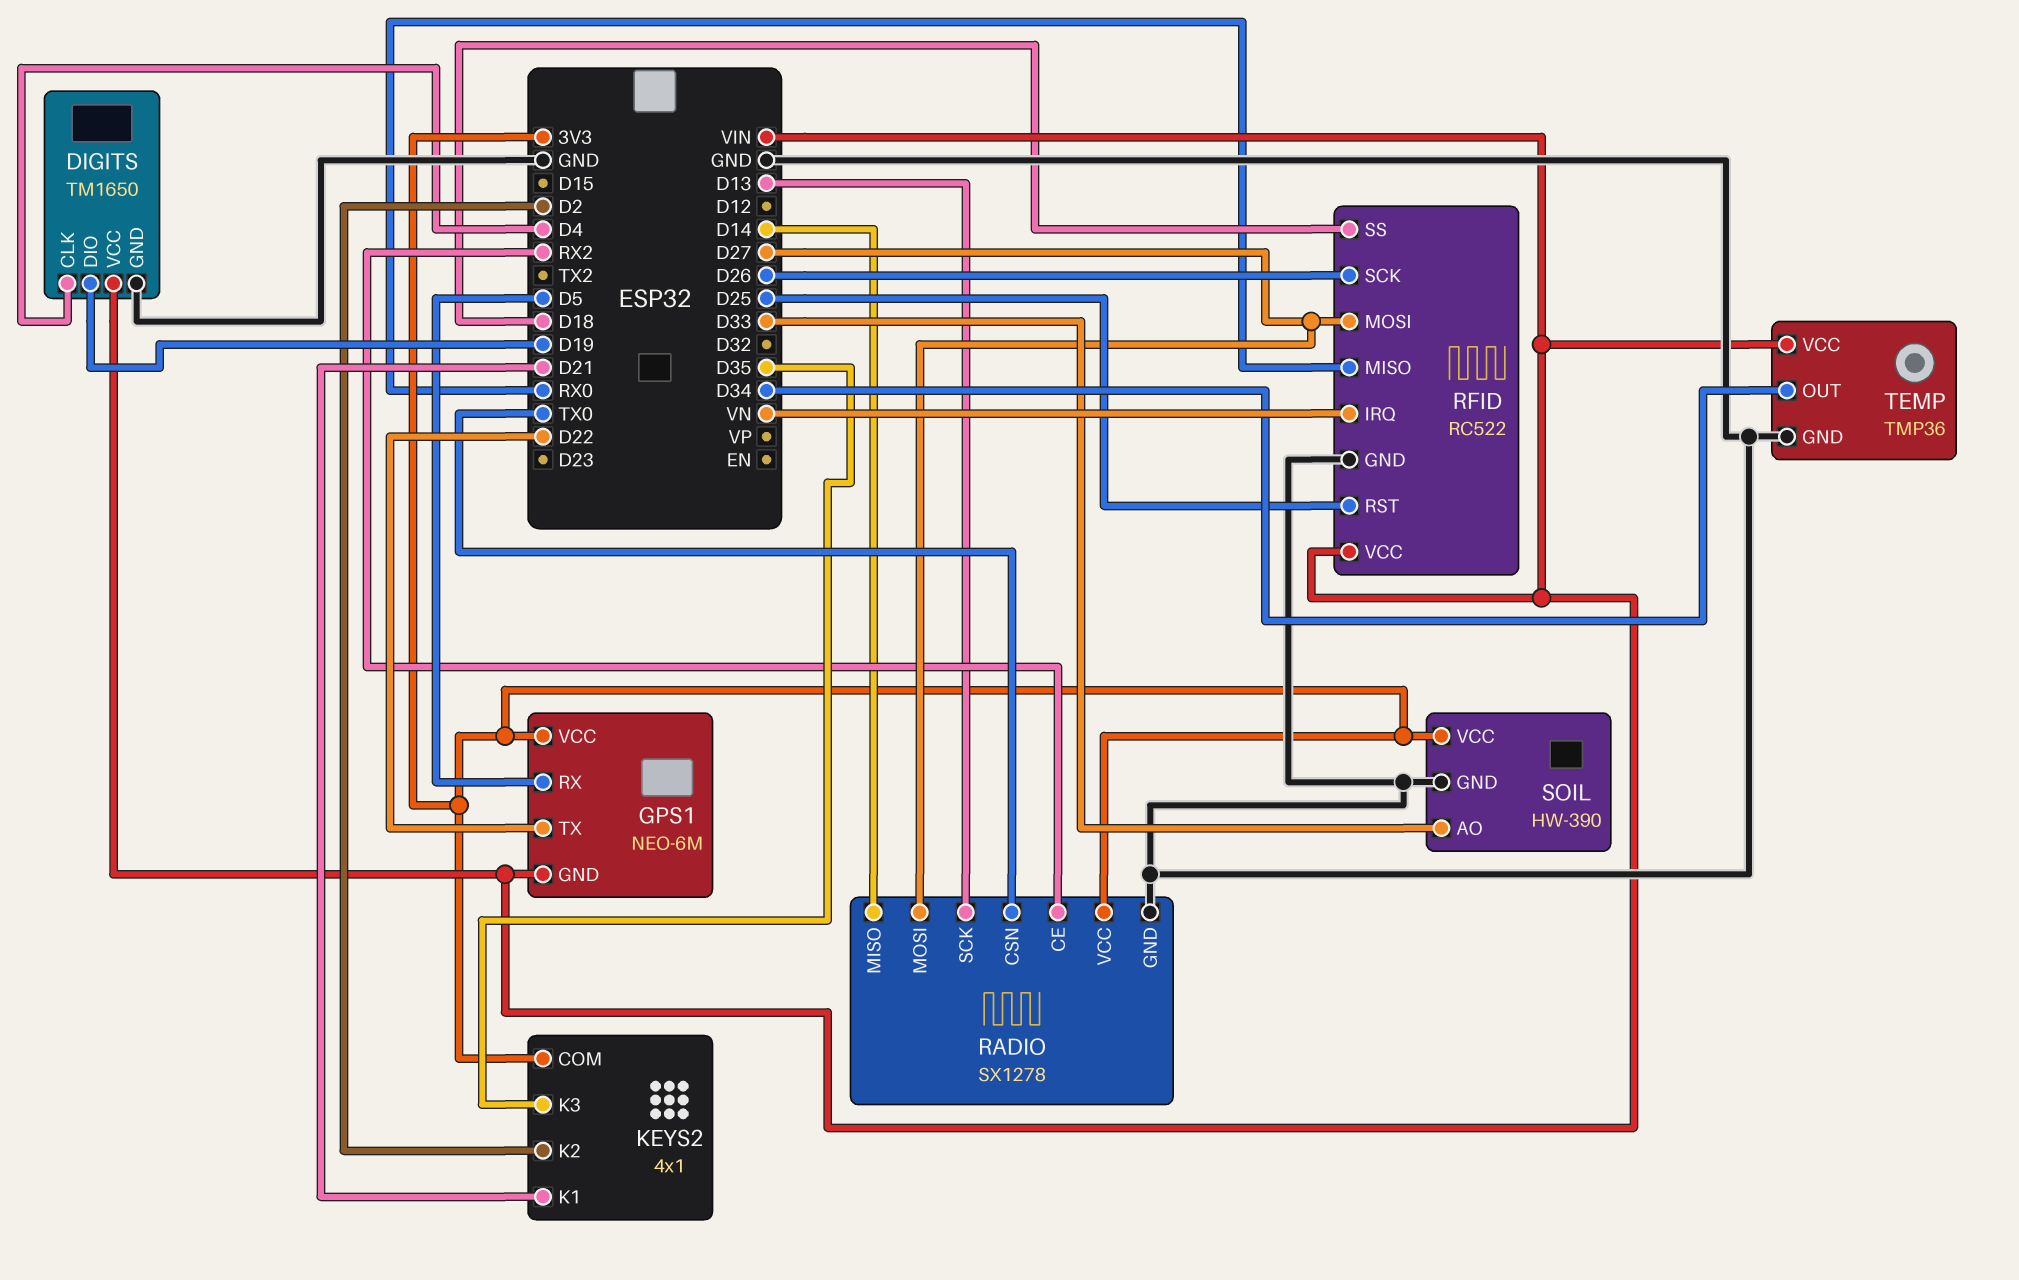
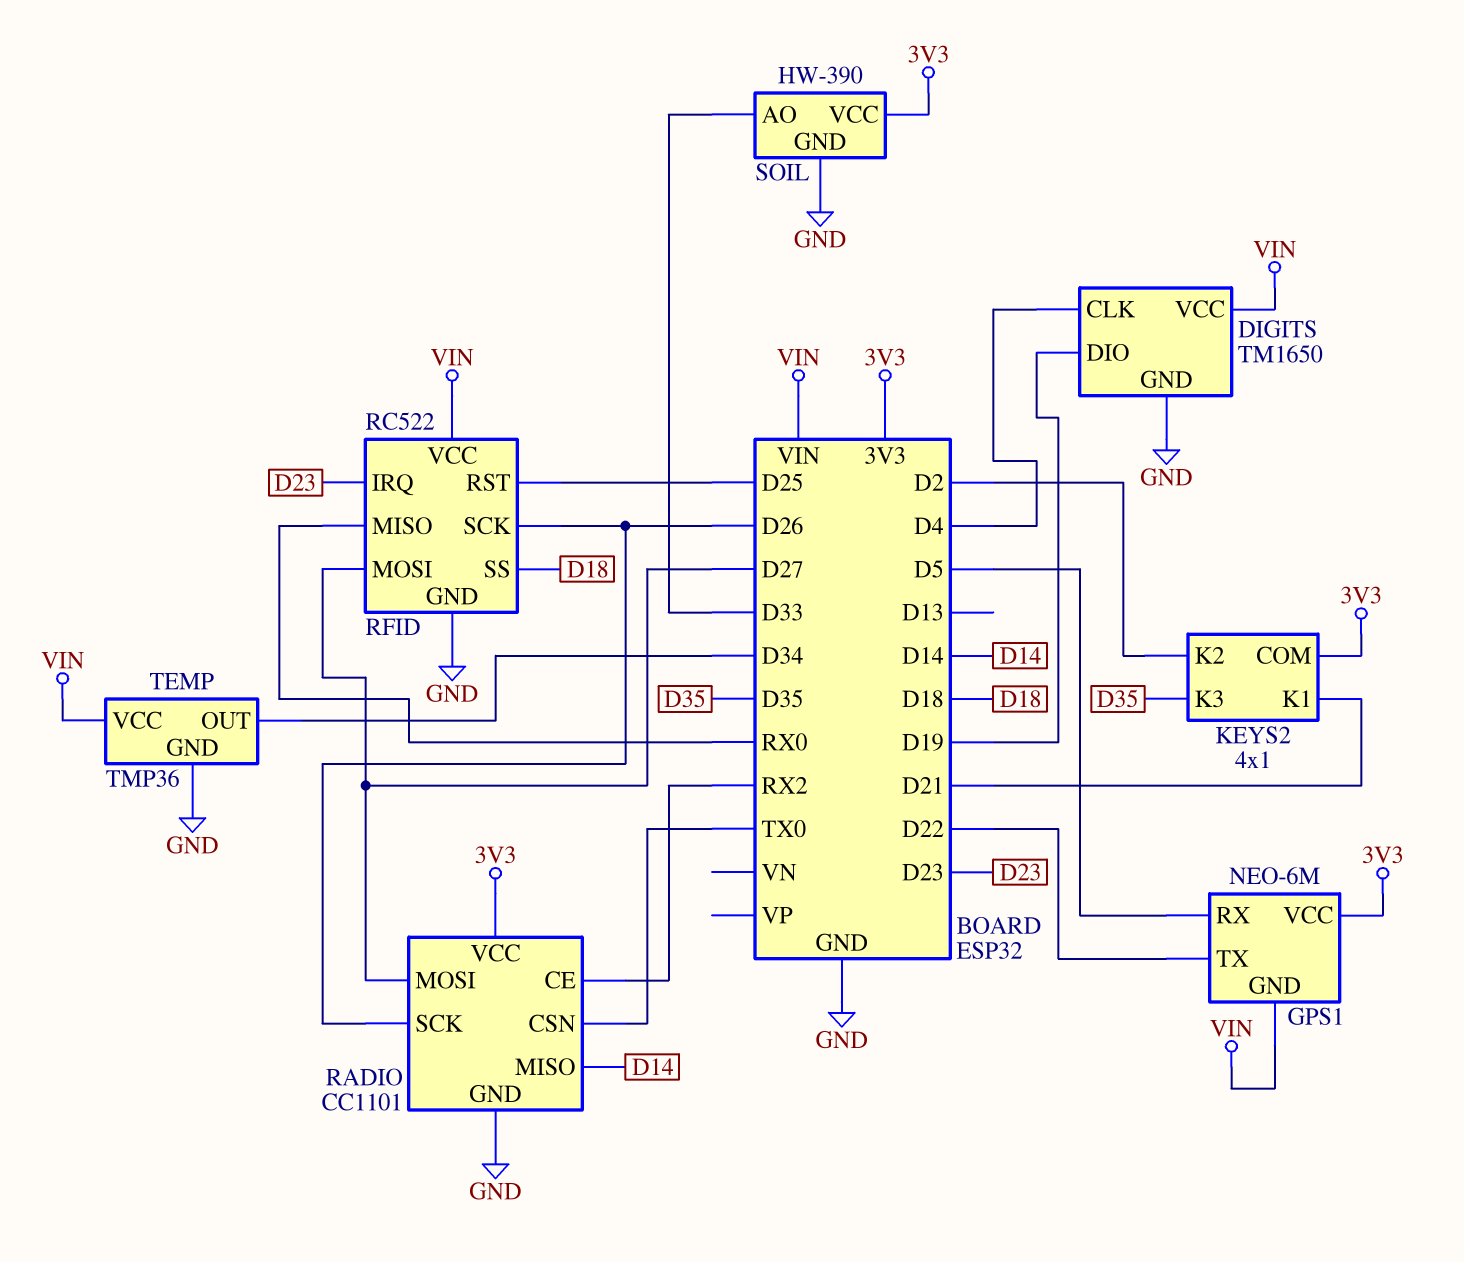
RADIO: SX1278 -> CC1101
RADIO pin SCK: D13 -> D26
RFID pin IRQ: VN -> D23

